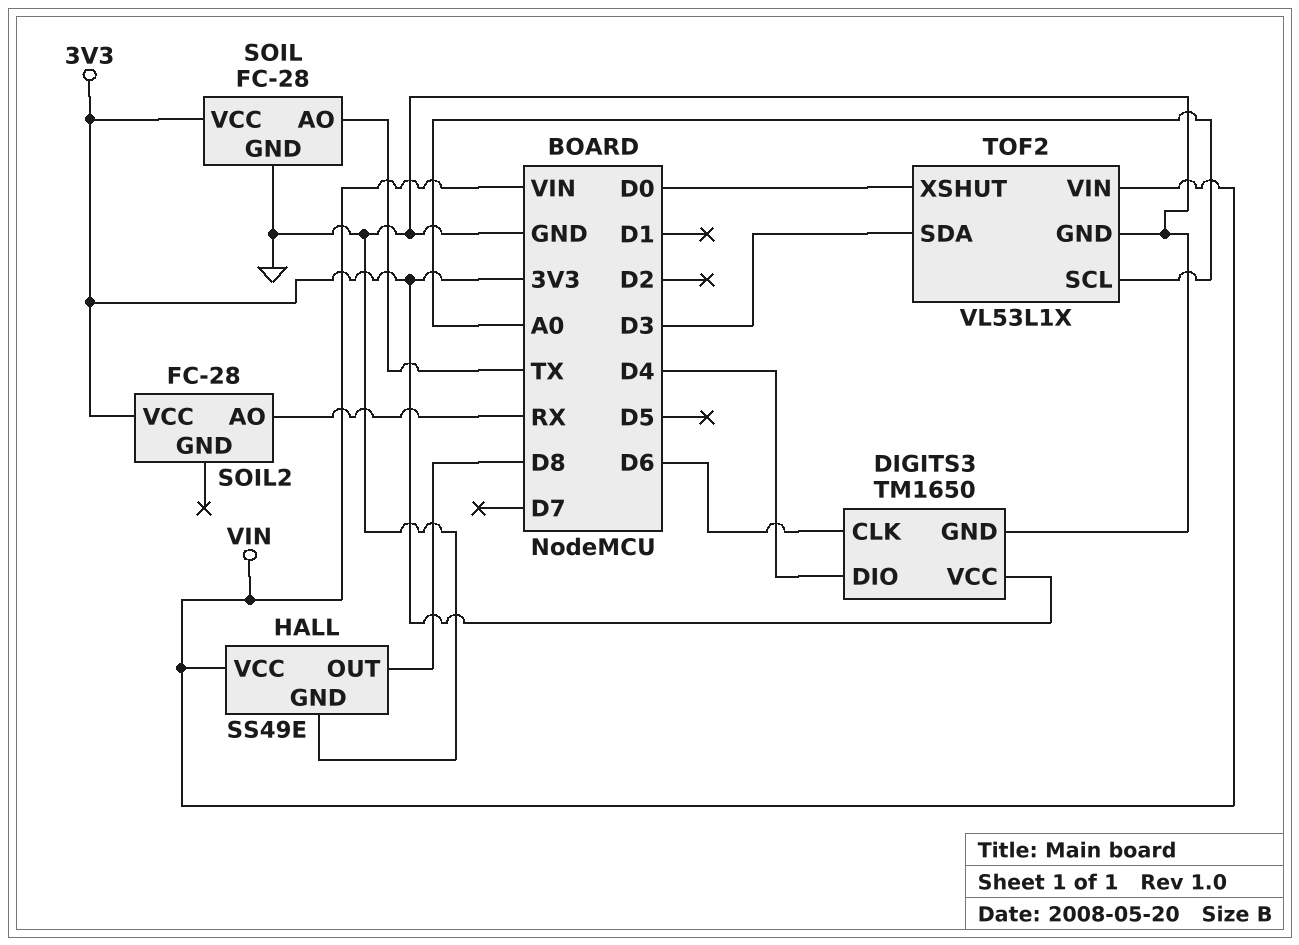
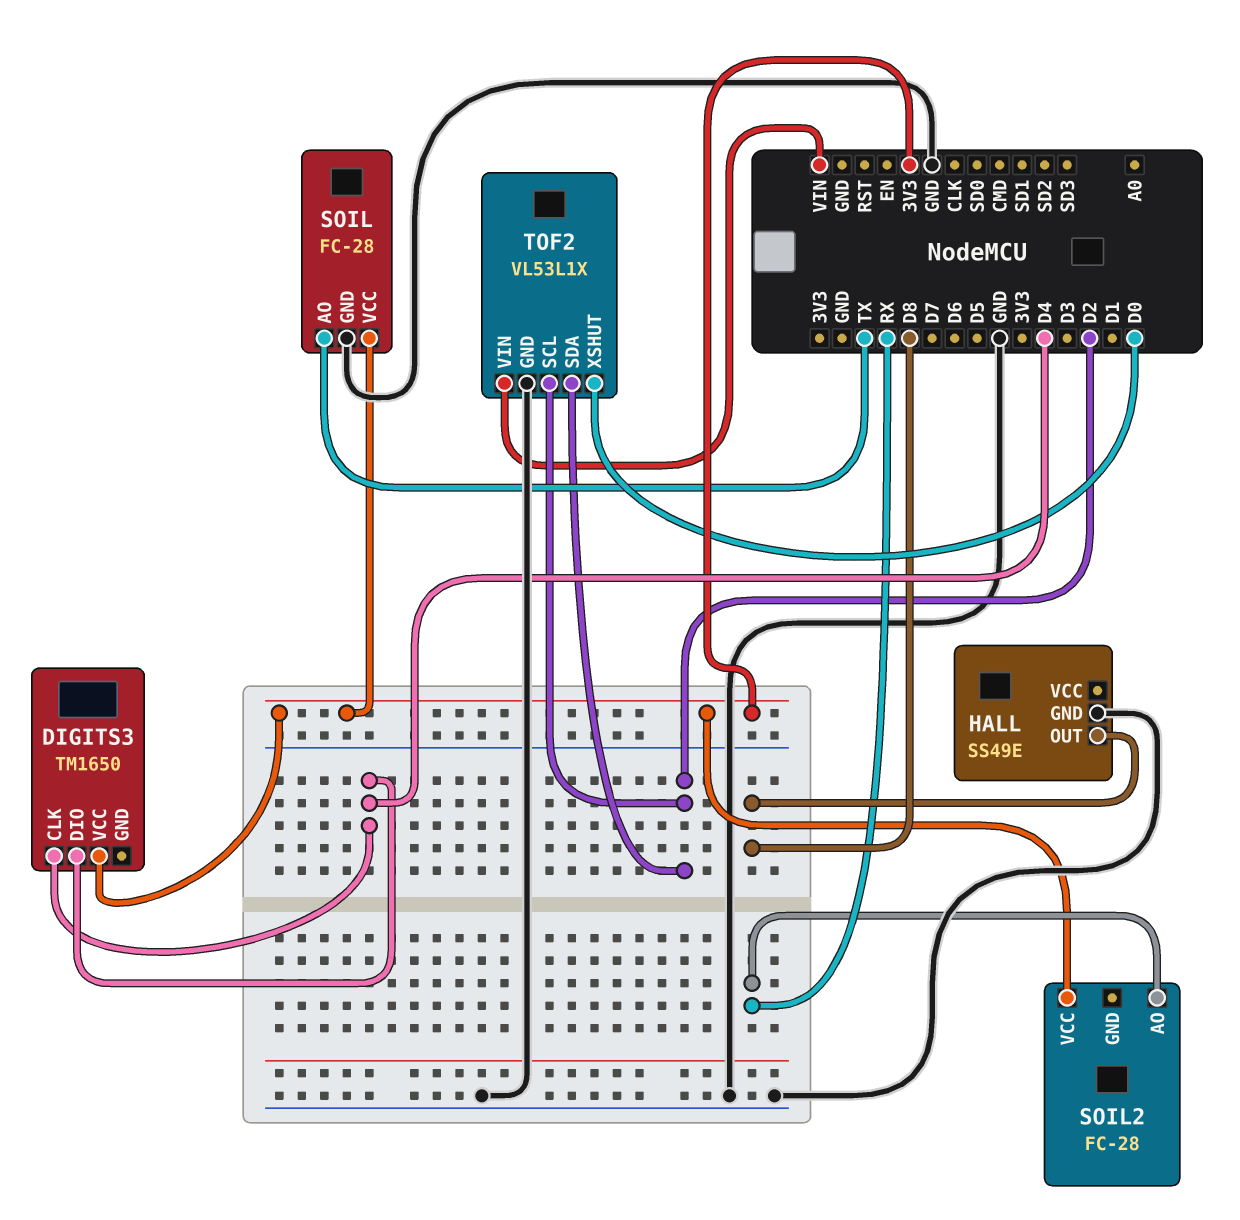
DIGITS3 pin CLK: D6 -> D4
DIGITS3 pin GND: GND -> none
HALL pin VCC: VIN -> none
TOF2 pin SCL: A0 -> D2
TOF2 pin SDA: D3 -> D2

